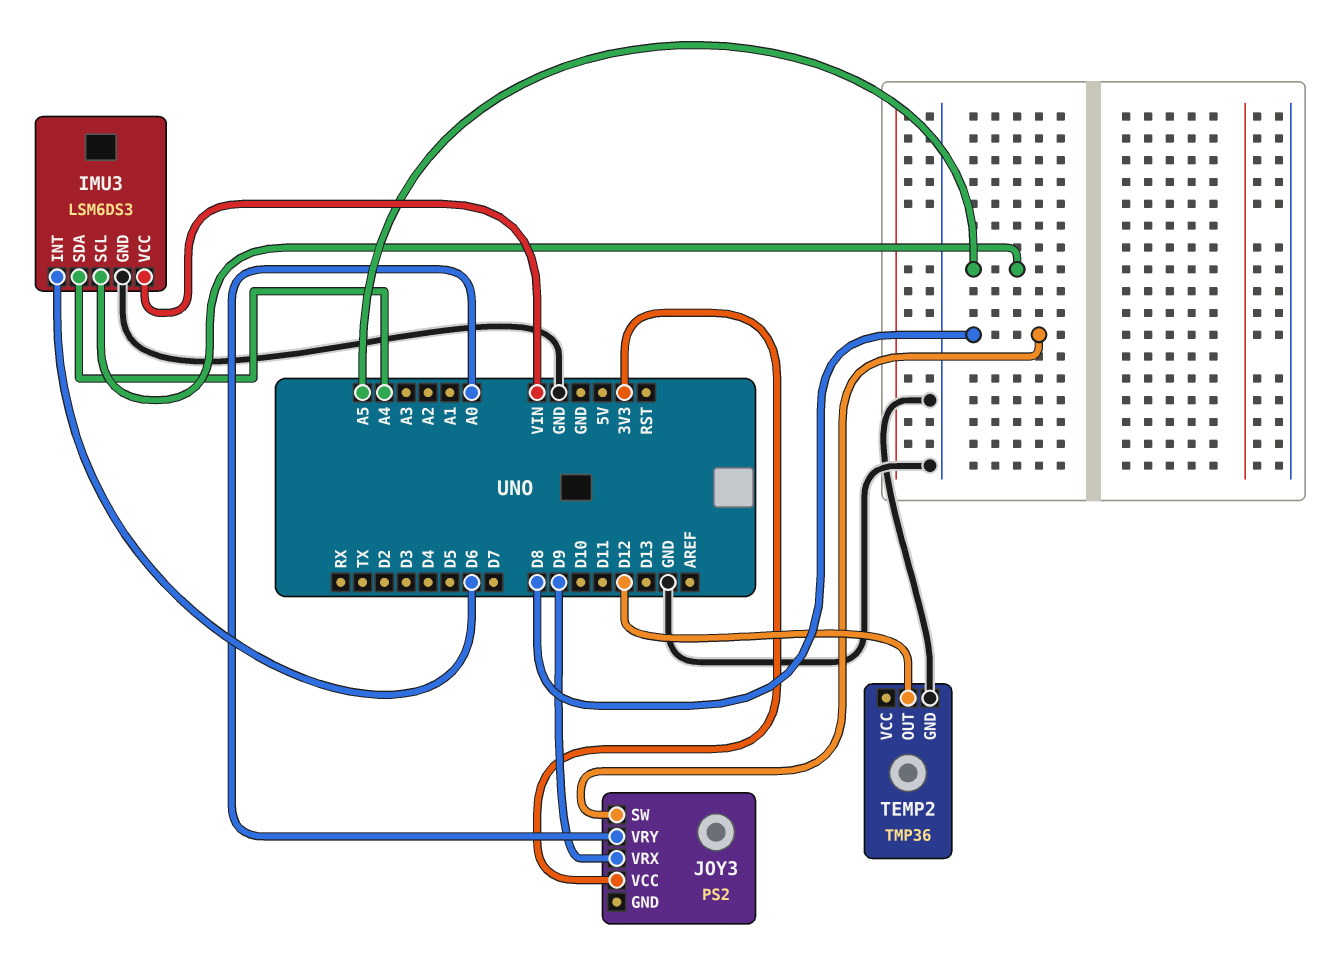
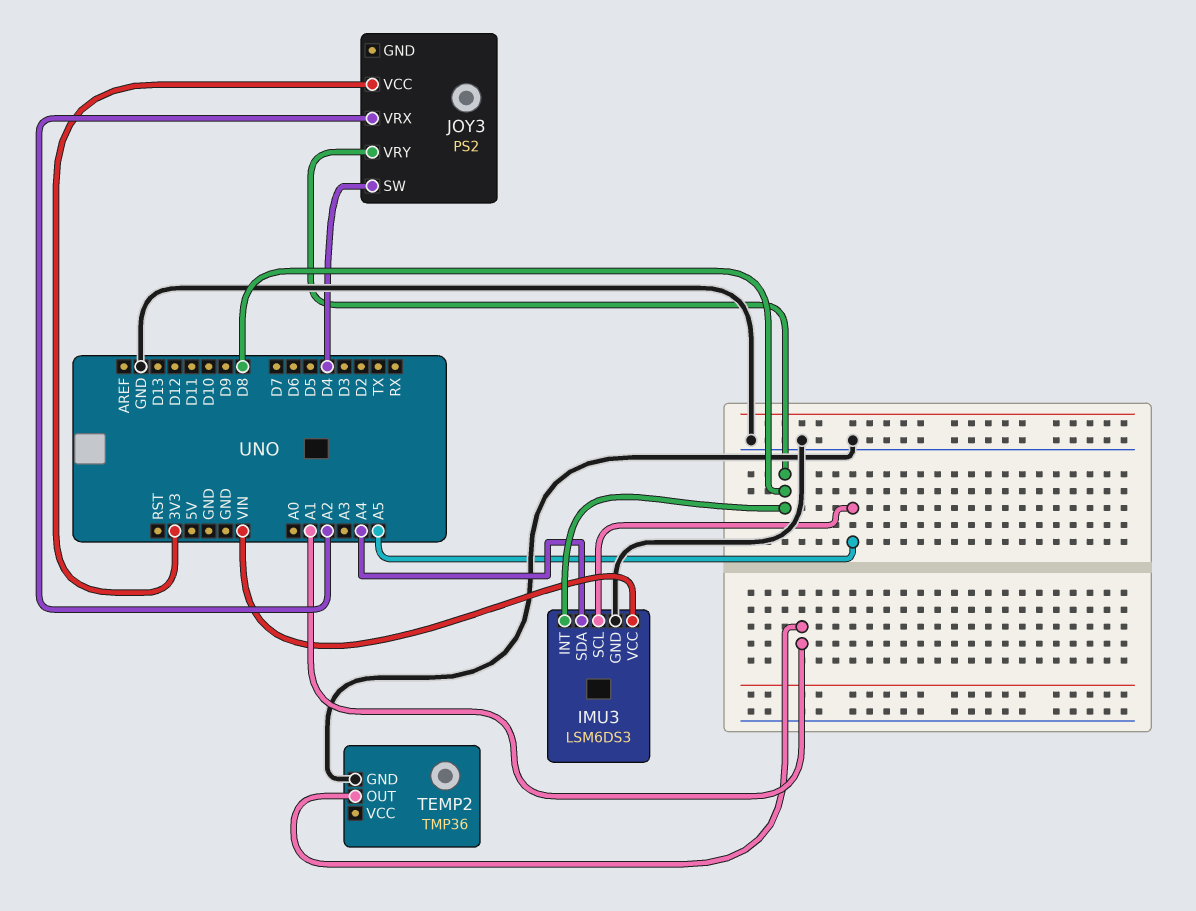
IMU3 pin INT: D6 -> D8
JOY3 pin SW: D8 -> D4
JOY3 pin VRX: D9 -> A2
JOY3 pin VRY: A0 -> D8
TEMP2 pin OUT: D12 -> A1

